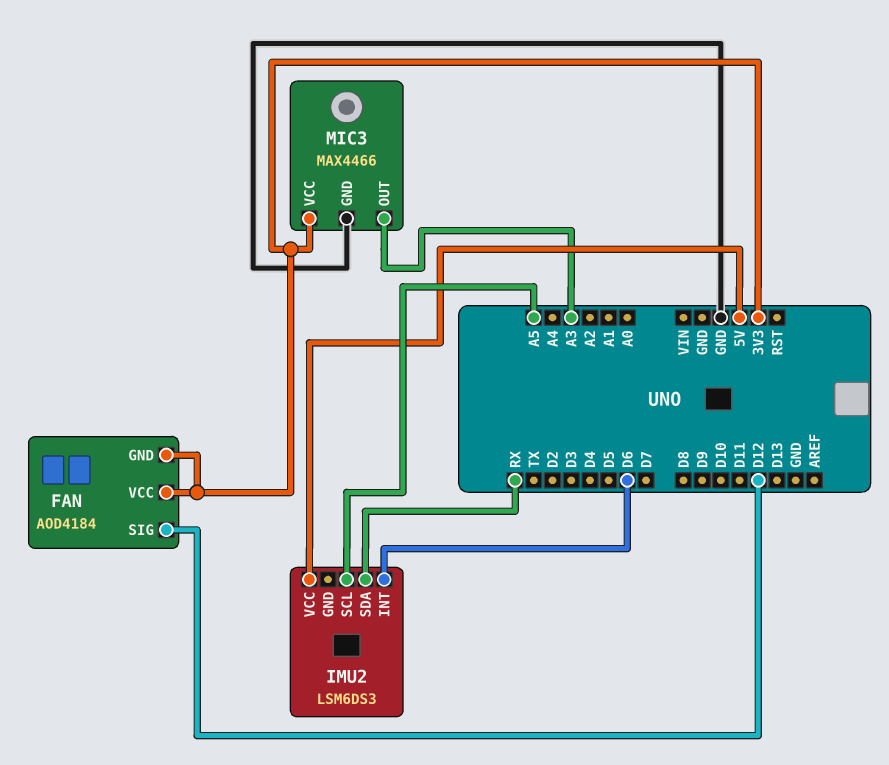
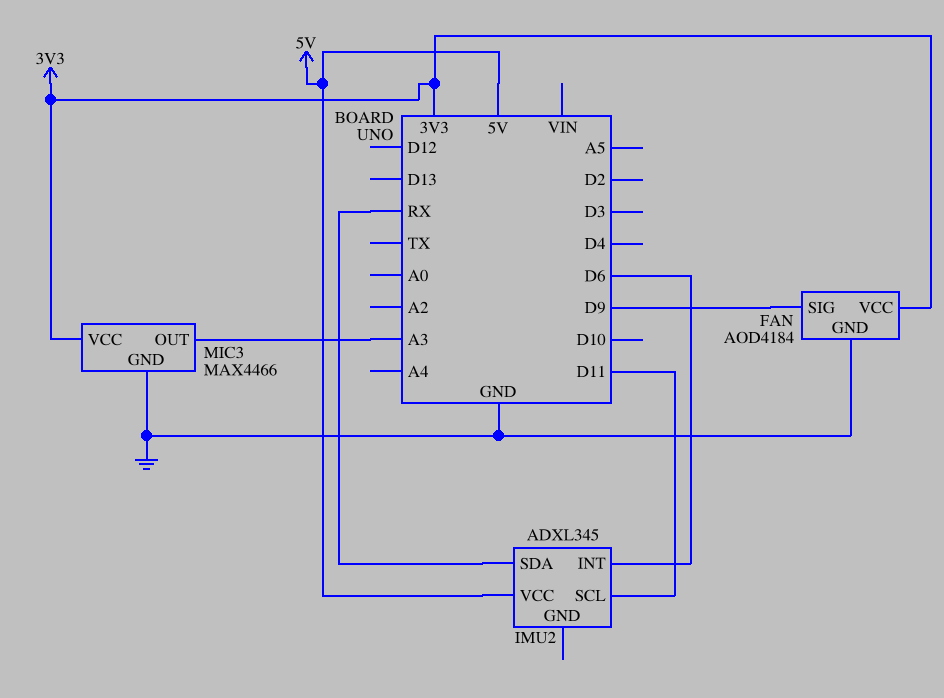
FAN pin GND: 3V3 -> GND
FAN pin SIG: D12 -> D9
IMU2: LSM6DS3 -> ADXL345
IMU2 pin SCL: A5 -> D11

